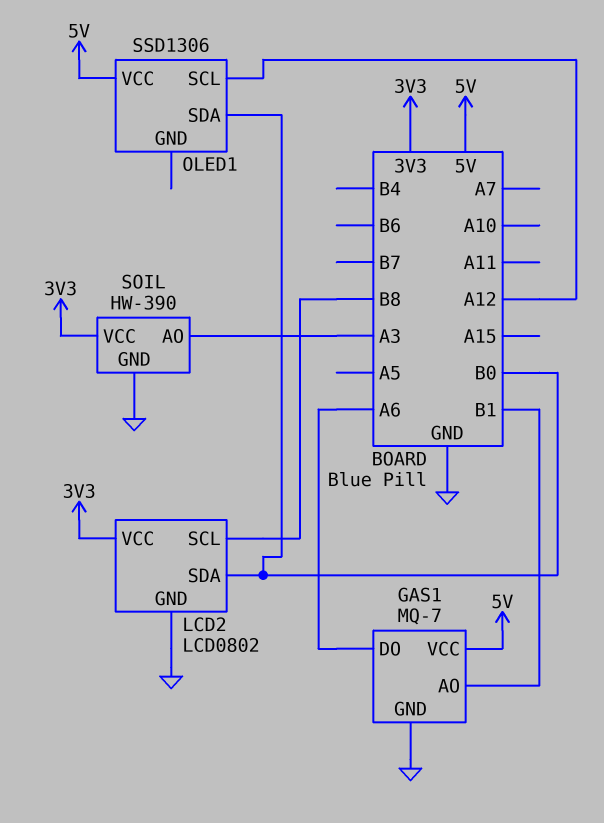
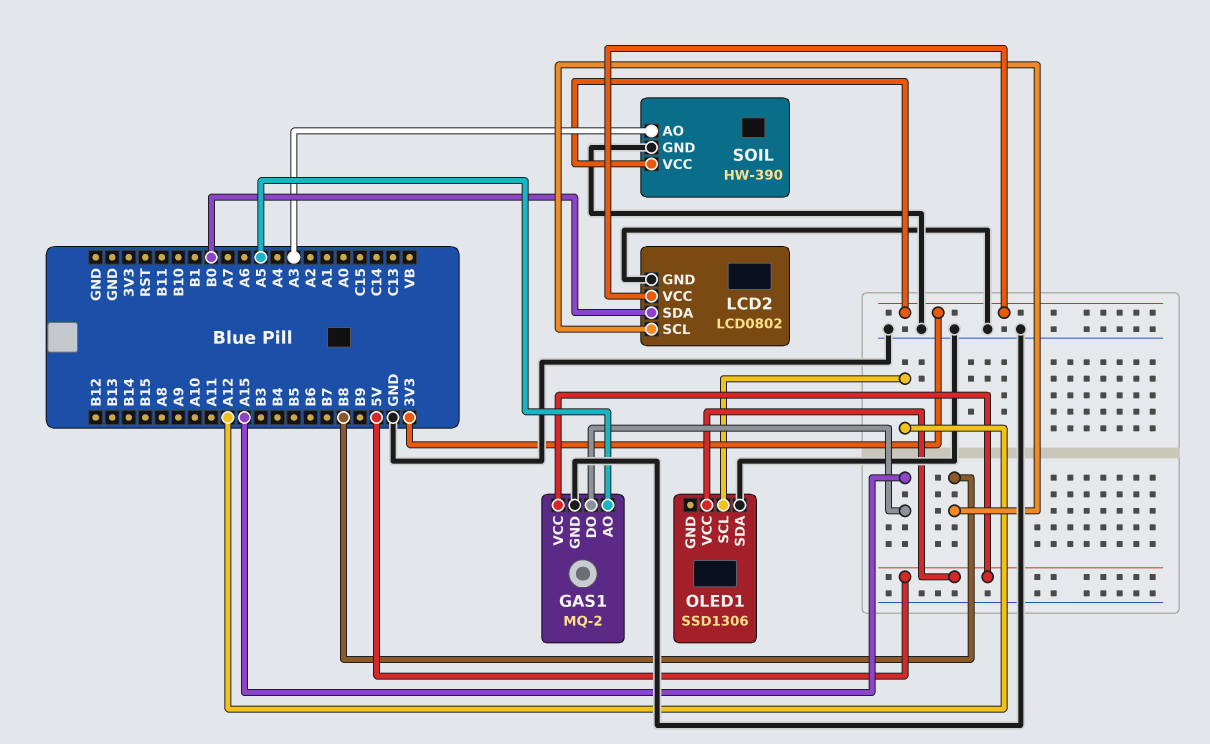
GAS1: MQ-7 -> MQ-2
GAS1 pin AO: B1 -> A5
GAS1 pin DO: A6 -> A15
OLED1 pin SDA: B0 -> GND

